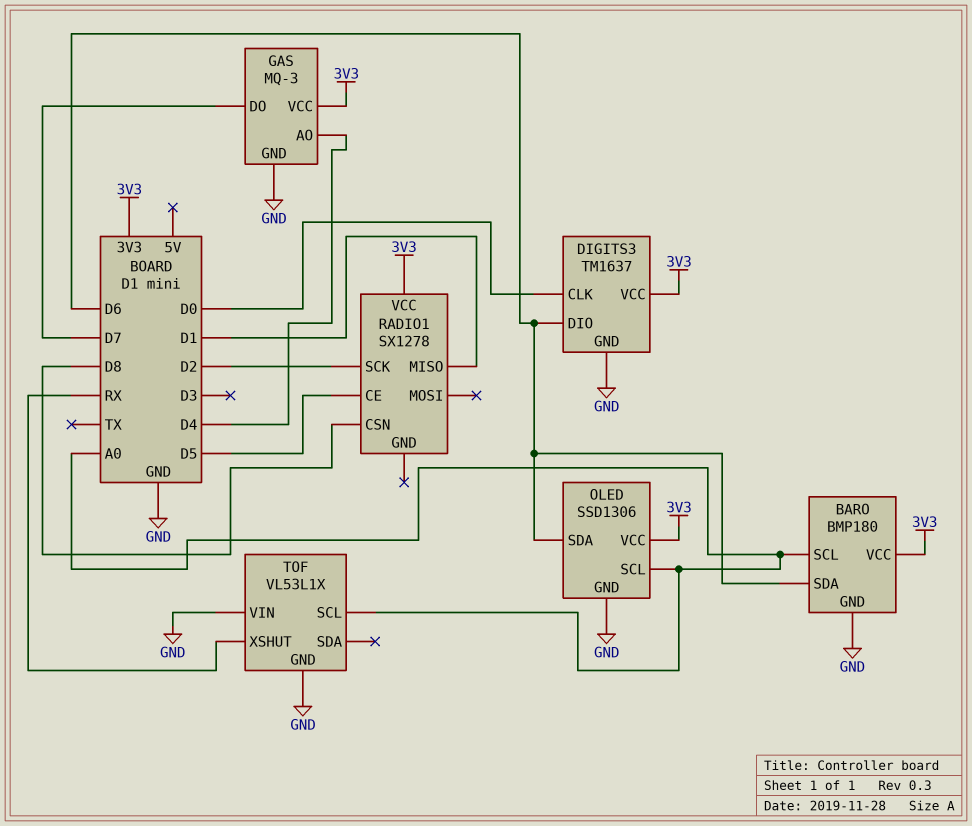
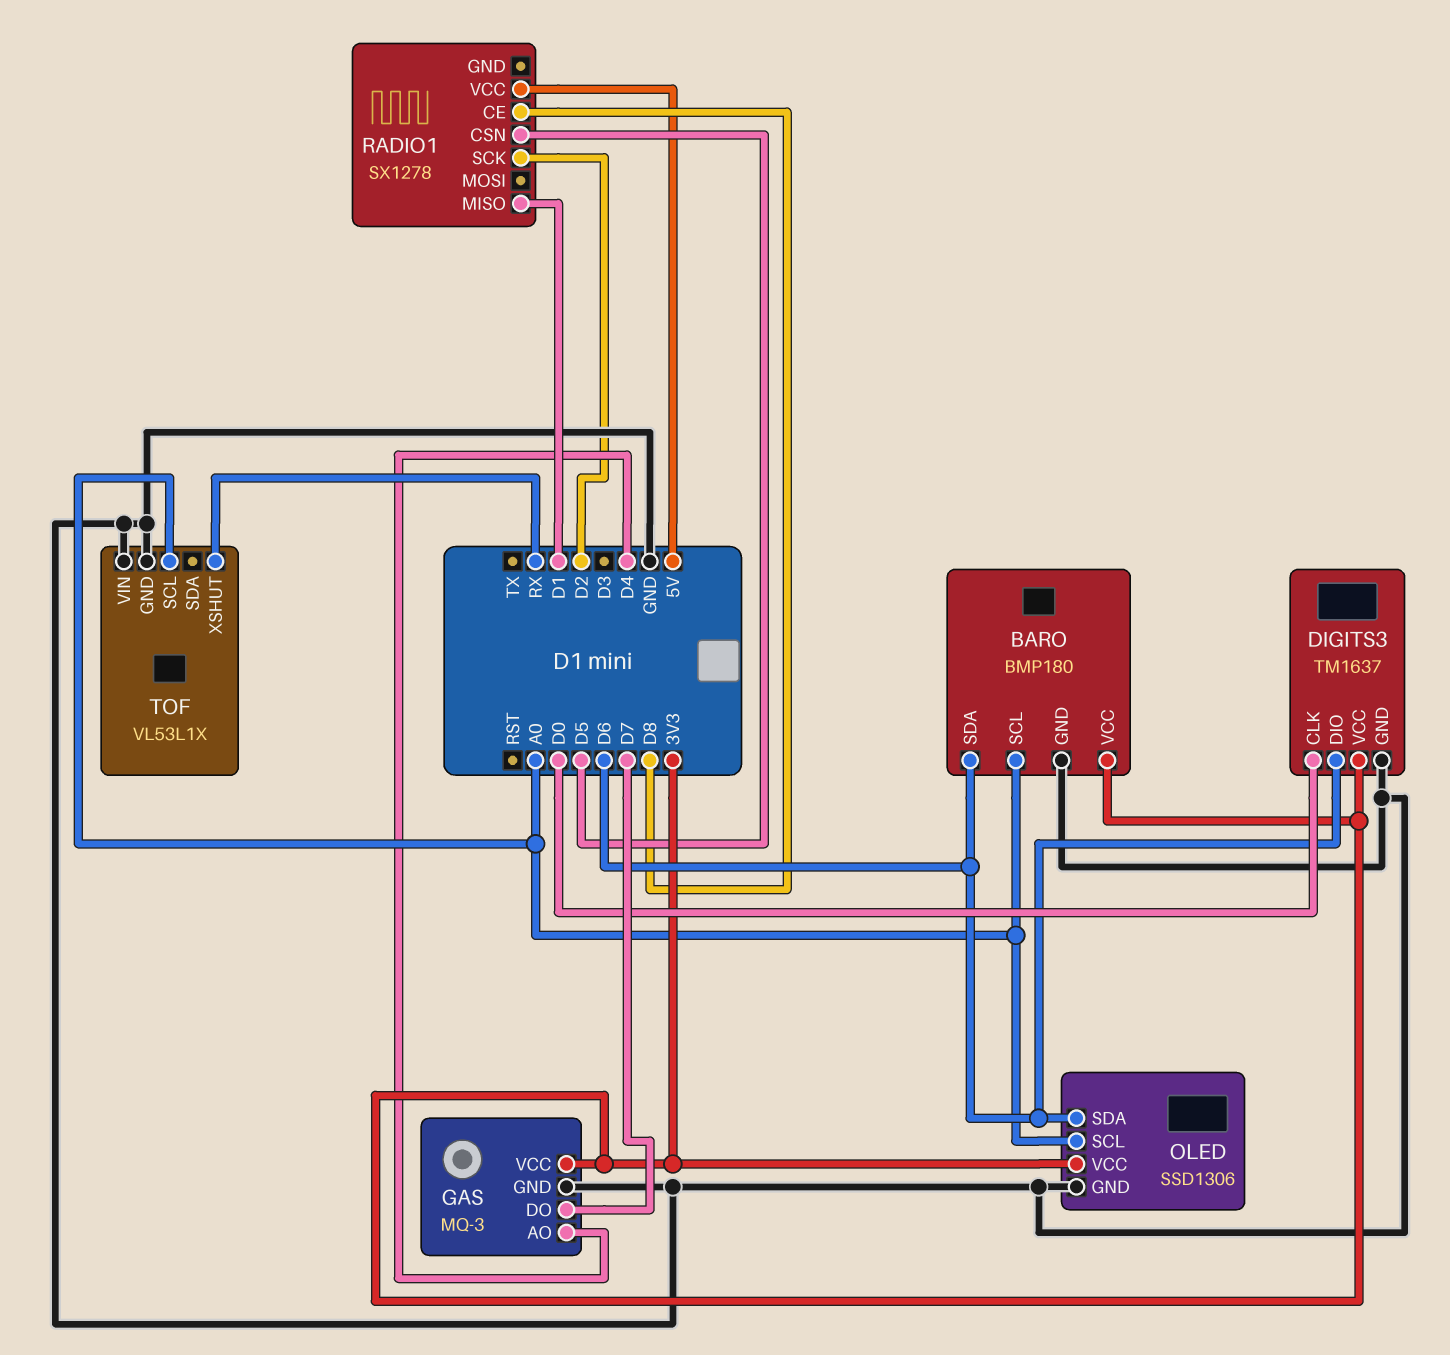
RADIO1 pin CE: D5 -> D8
RADIO1 pin CSN: D8 -> D5
RADIO1 pin VCC: 3V3 -> 5V

